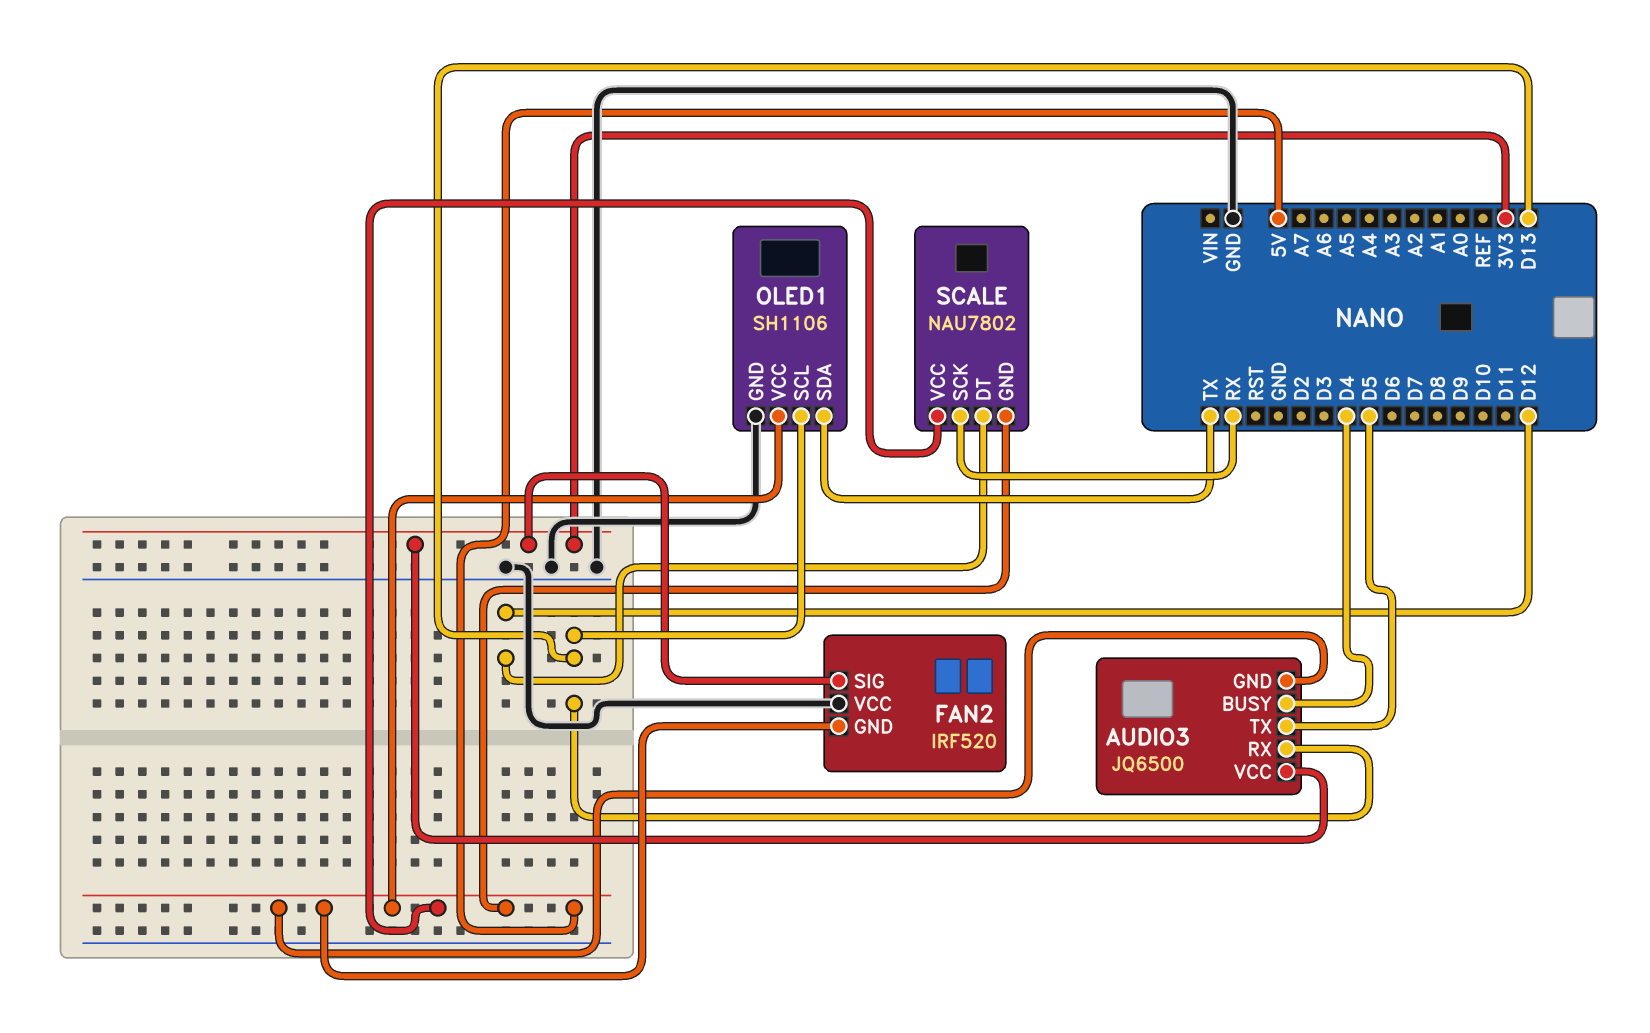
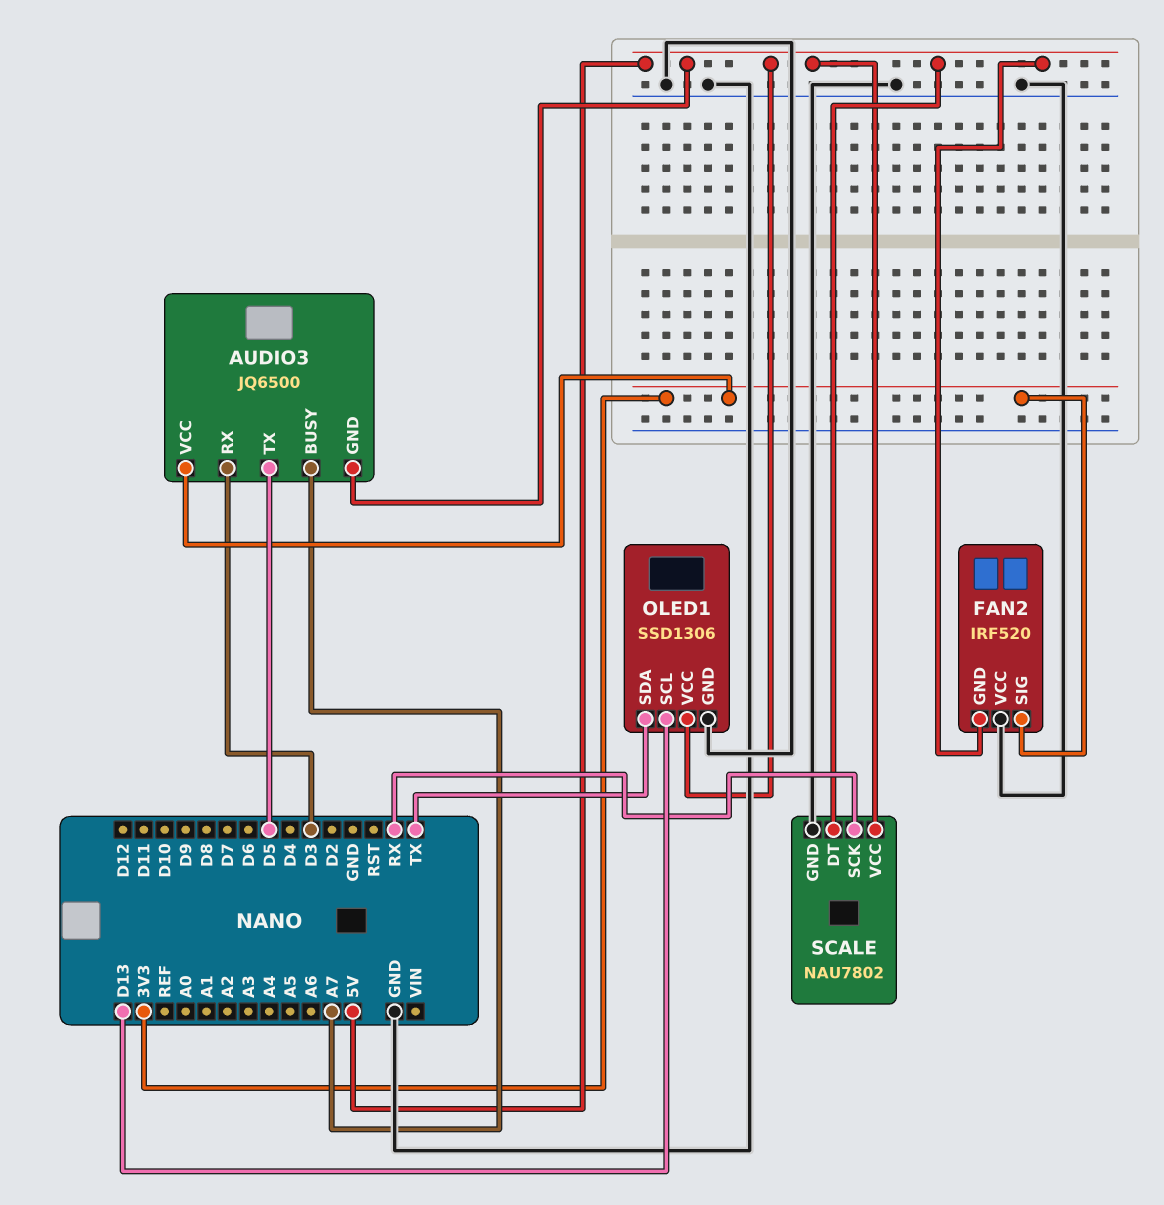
AUDIO3 pin BUSY: D4 -> A7
AUDIO3 pin RX: D13 -> D3
OLED1: SH1106 -> SSD1306
SCALE pin DT: D12 -> 5V
SCALE pin GND: 5V -> GND

